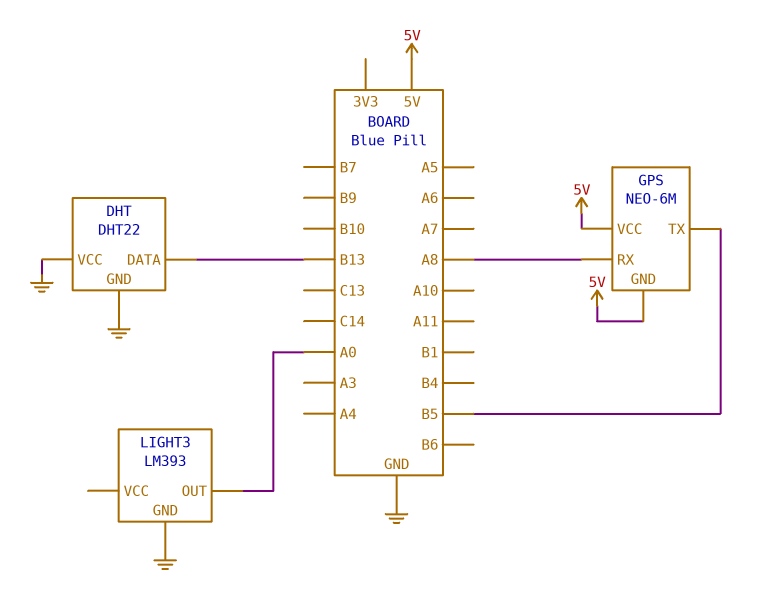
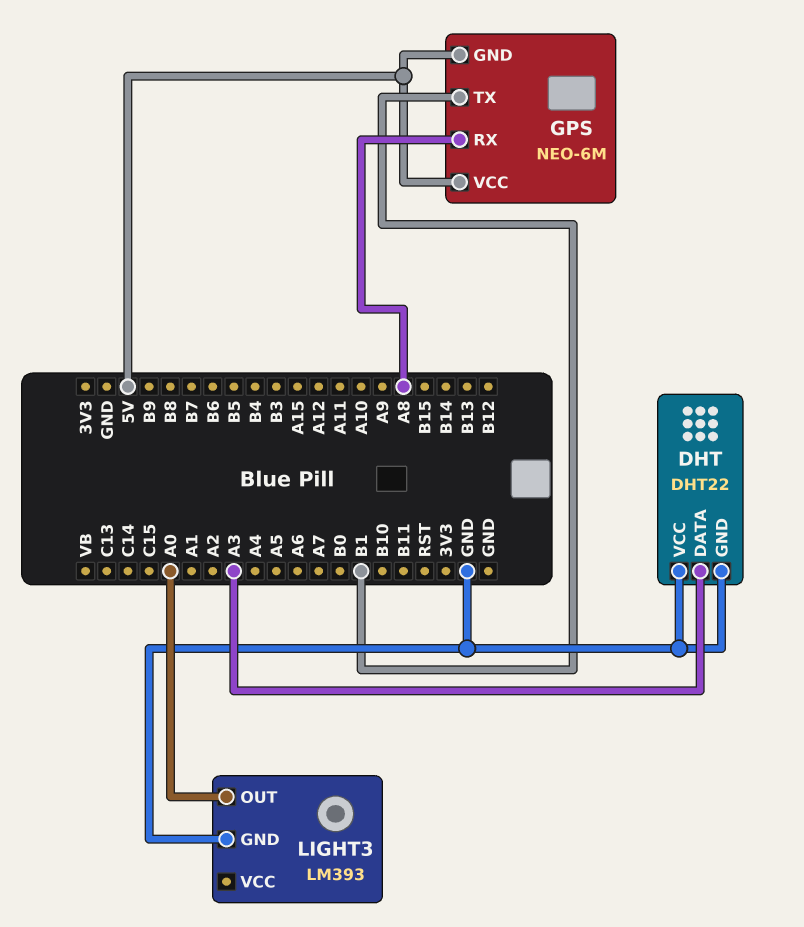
DHT pin DATA: B13 -> A3
GPS pin TX: B5 -> B1

